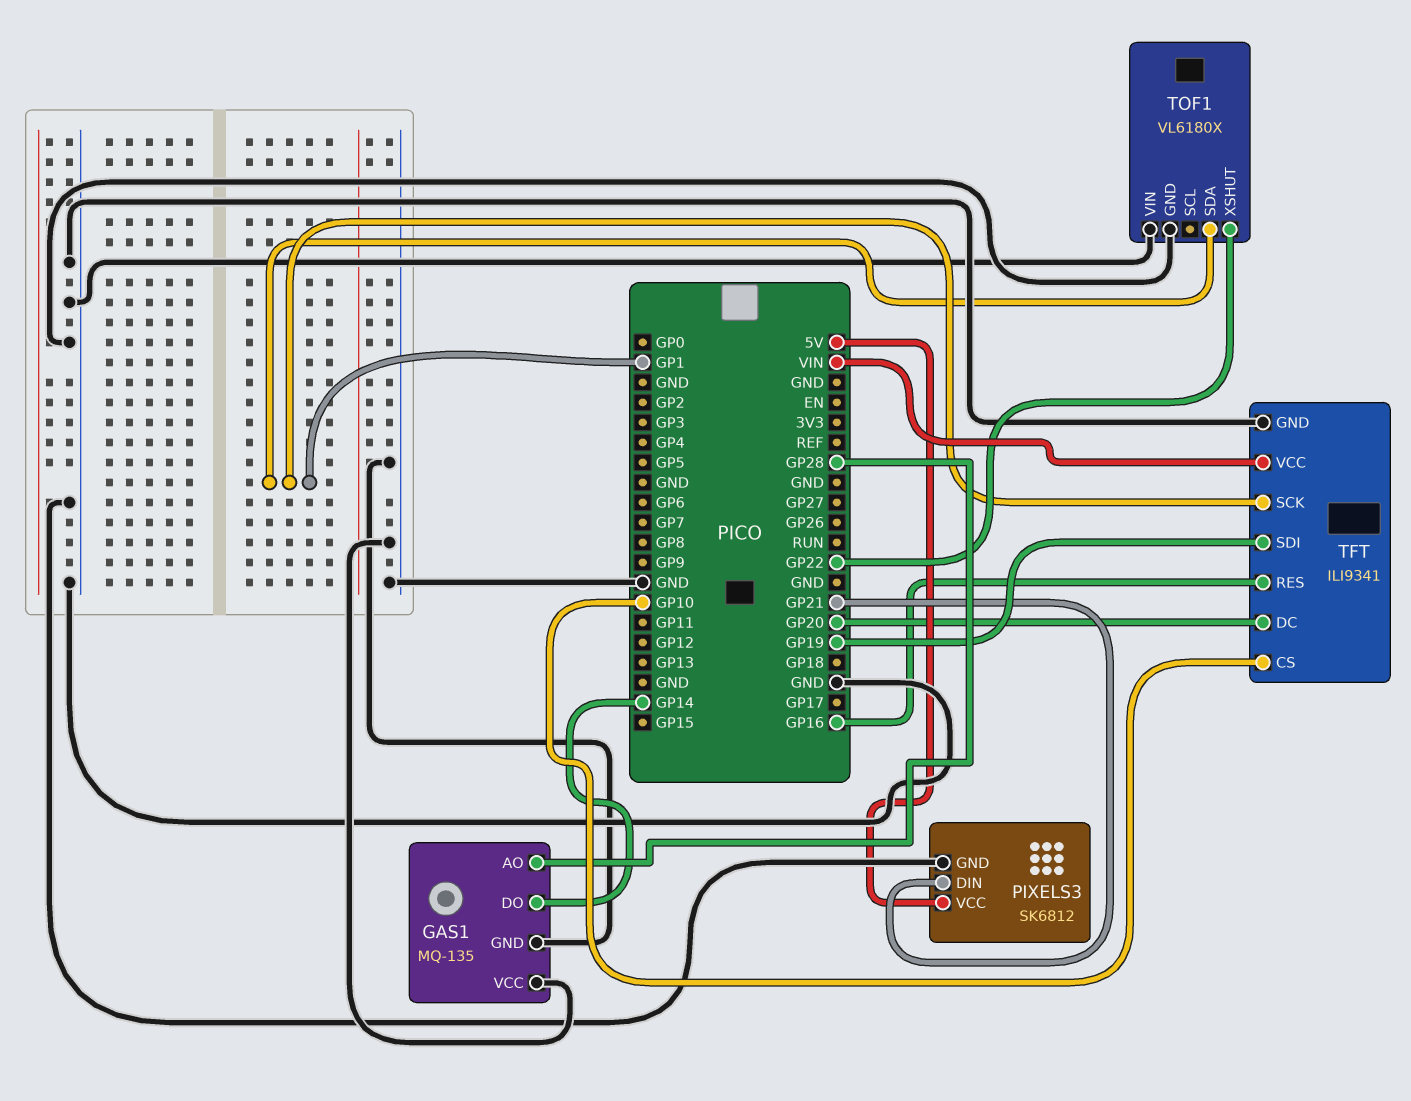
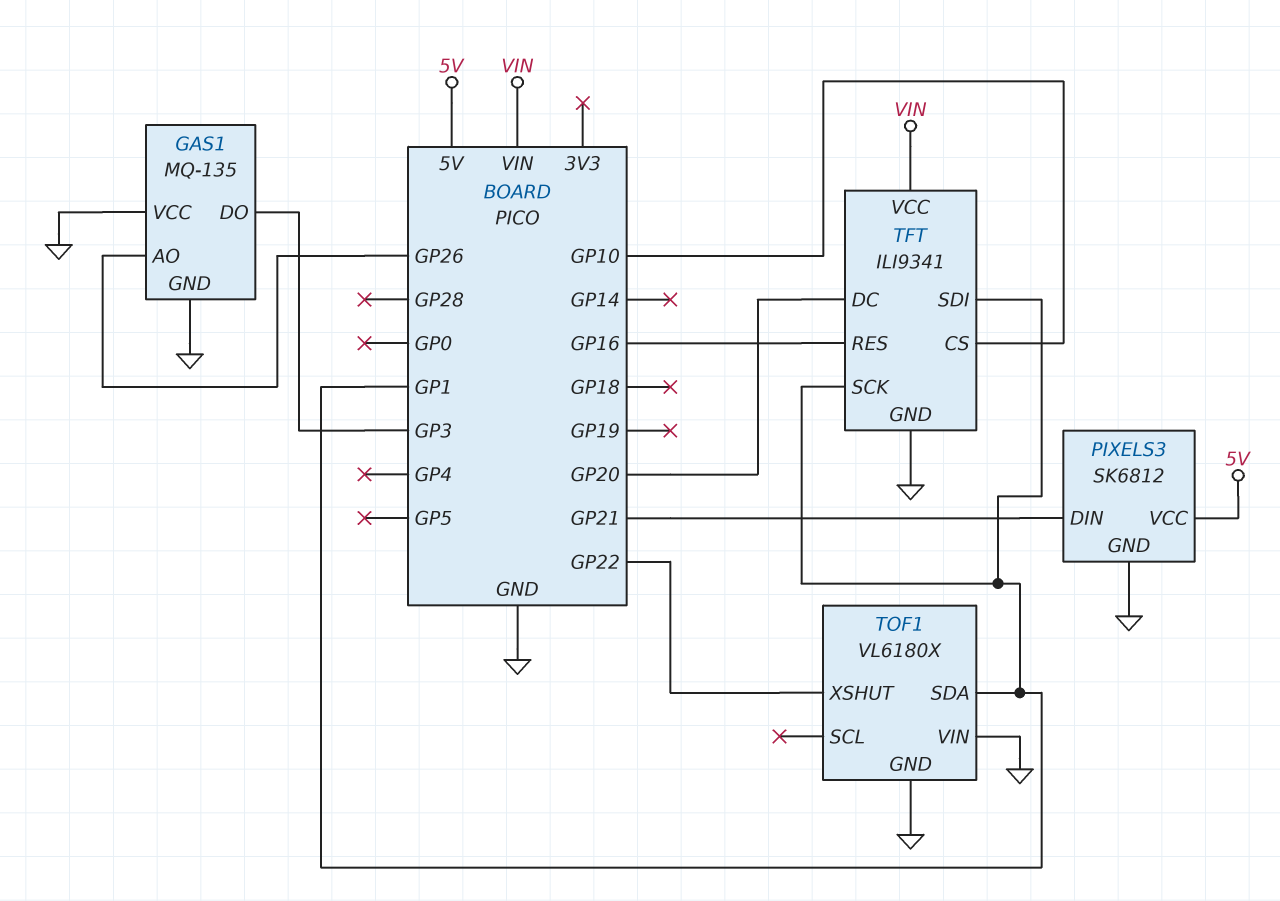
GAS1 pin AO: GP28 -> GP26
GAS1 pin DO: GP14 -> GP3
TFT pin SDI: GP19 -> GP1

